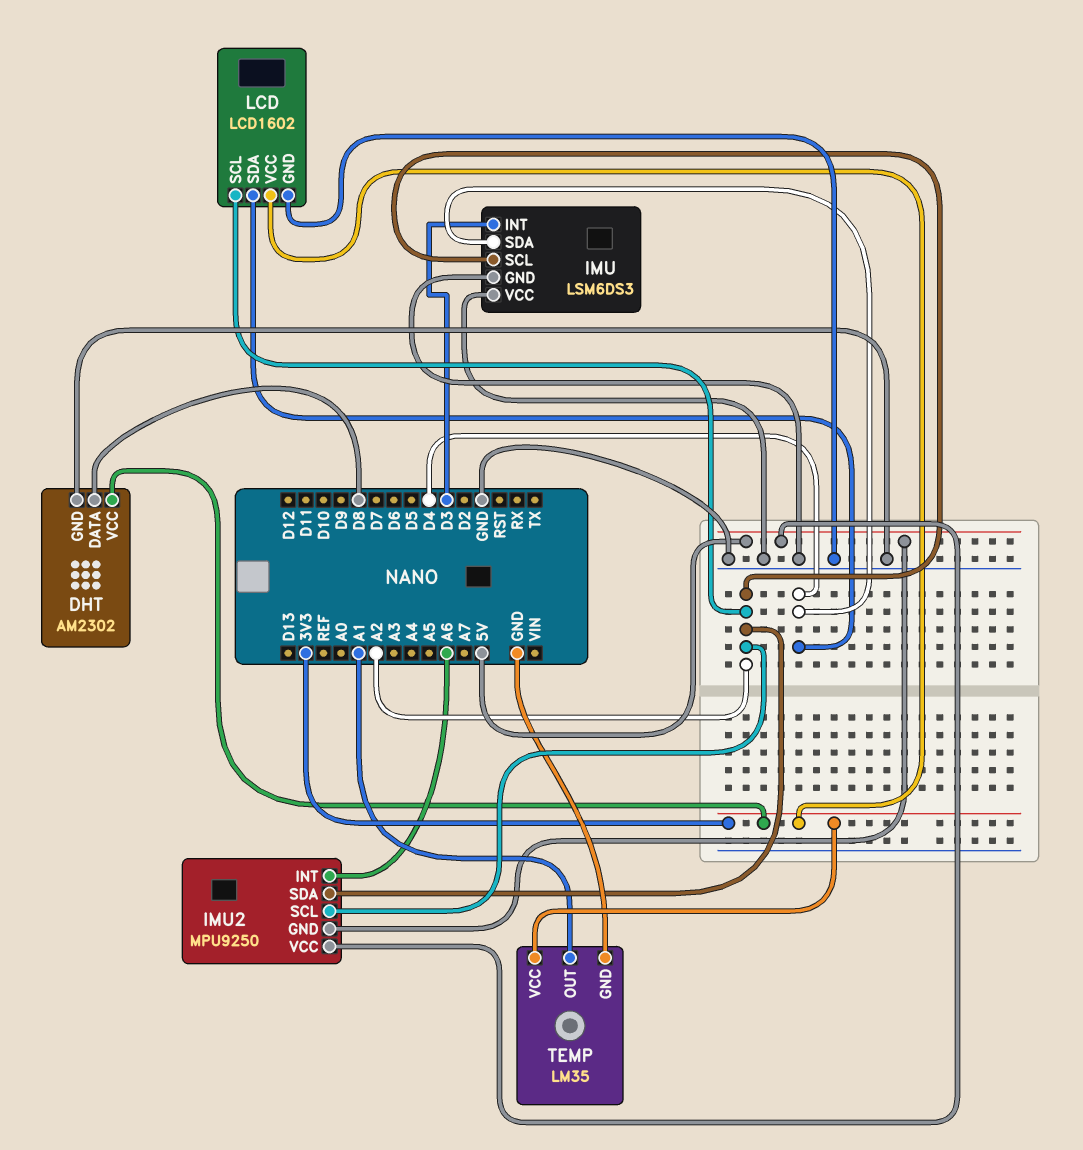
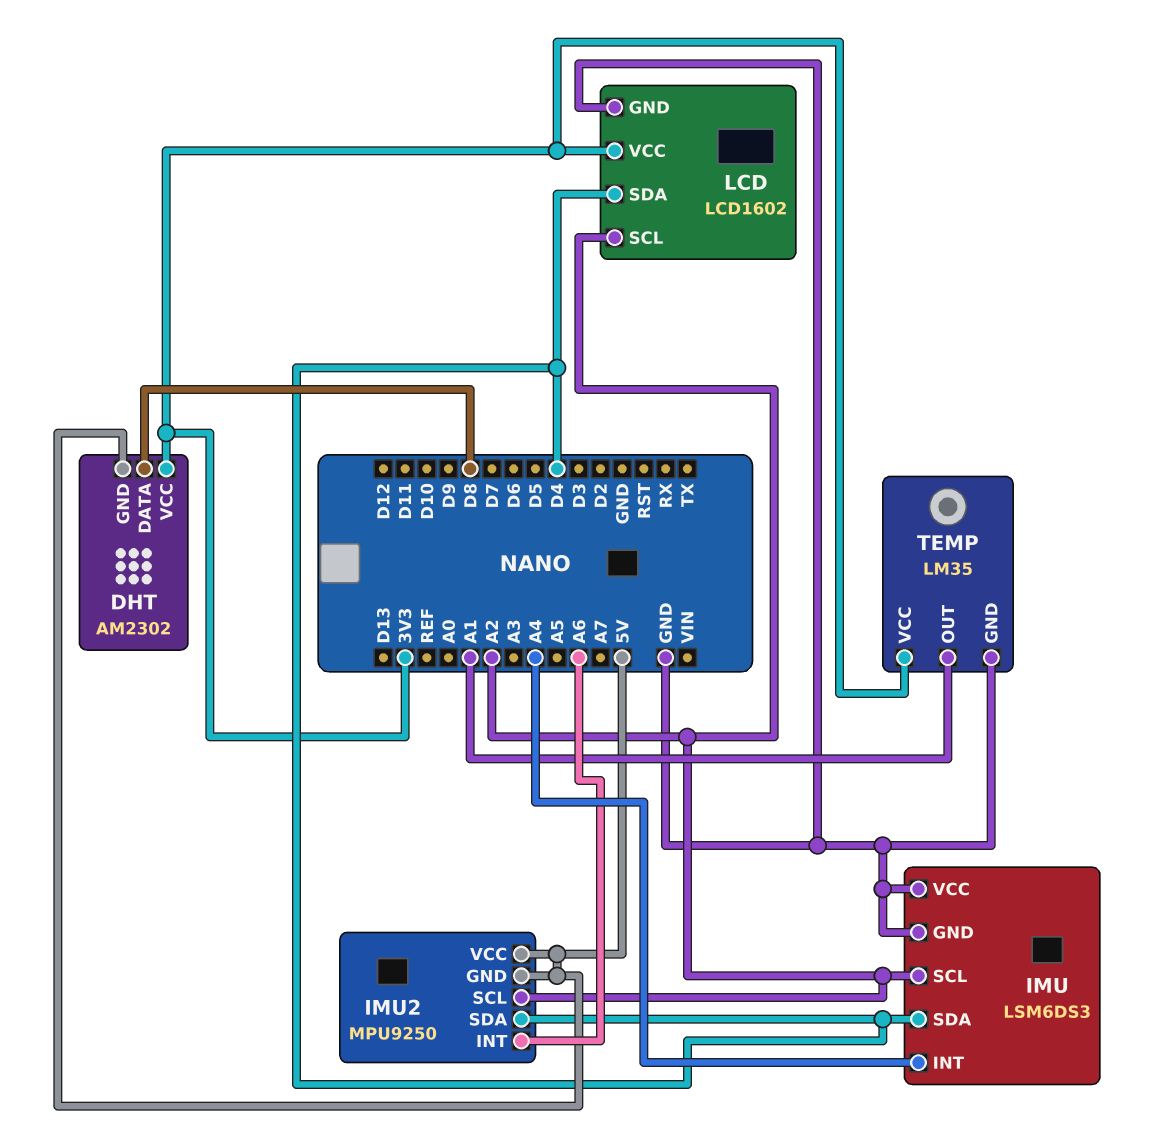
DHT pin GND: GND -> 5V
IMU pin INT: D3 -> A4
IMU2 pin SDA: A2 -> D4

